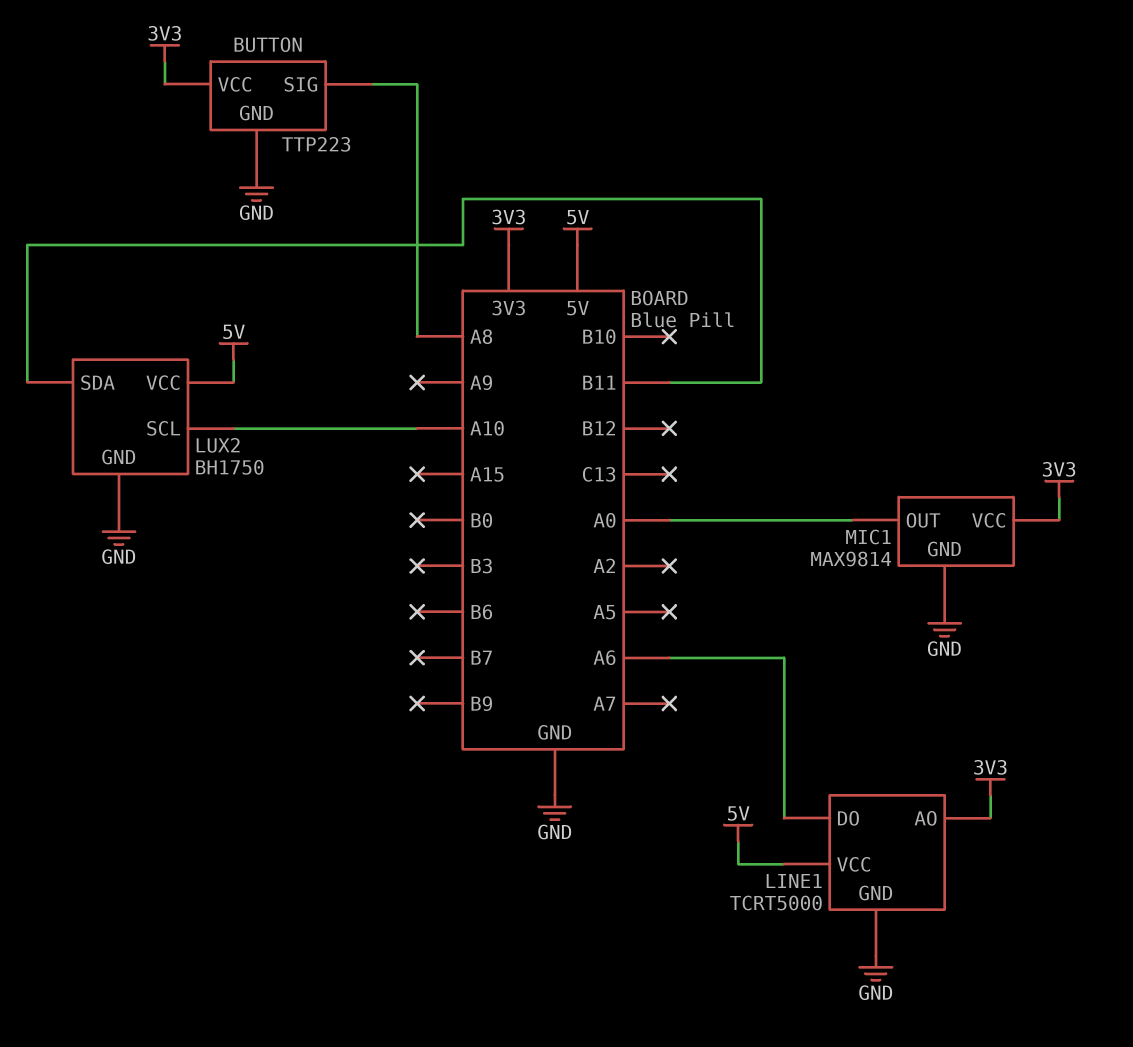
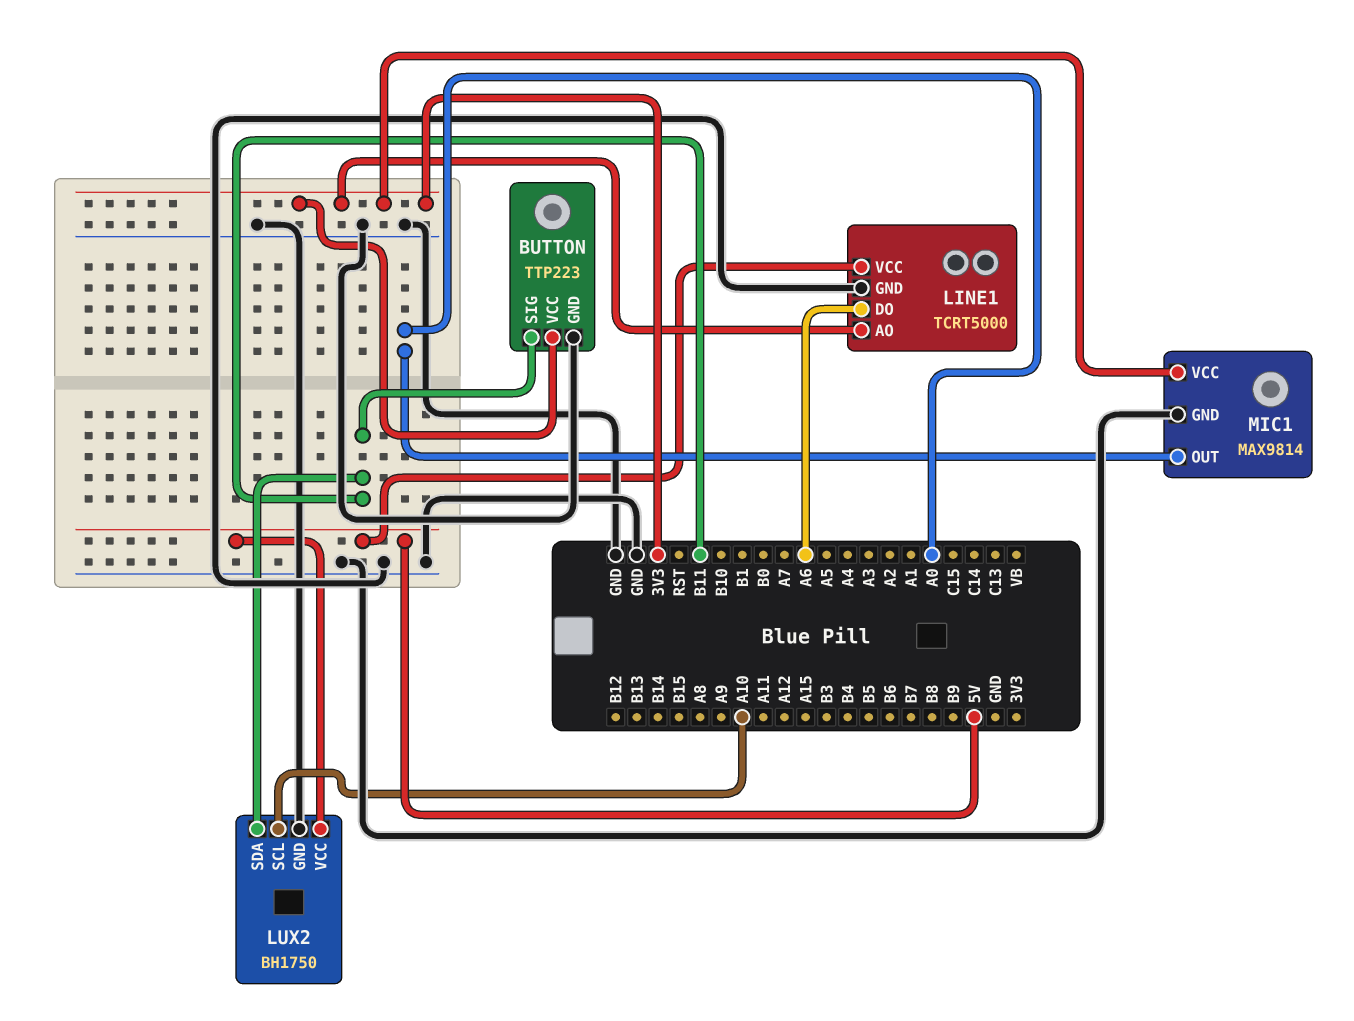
BUTTON pin SIG: A8 -> B11

